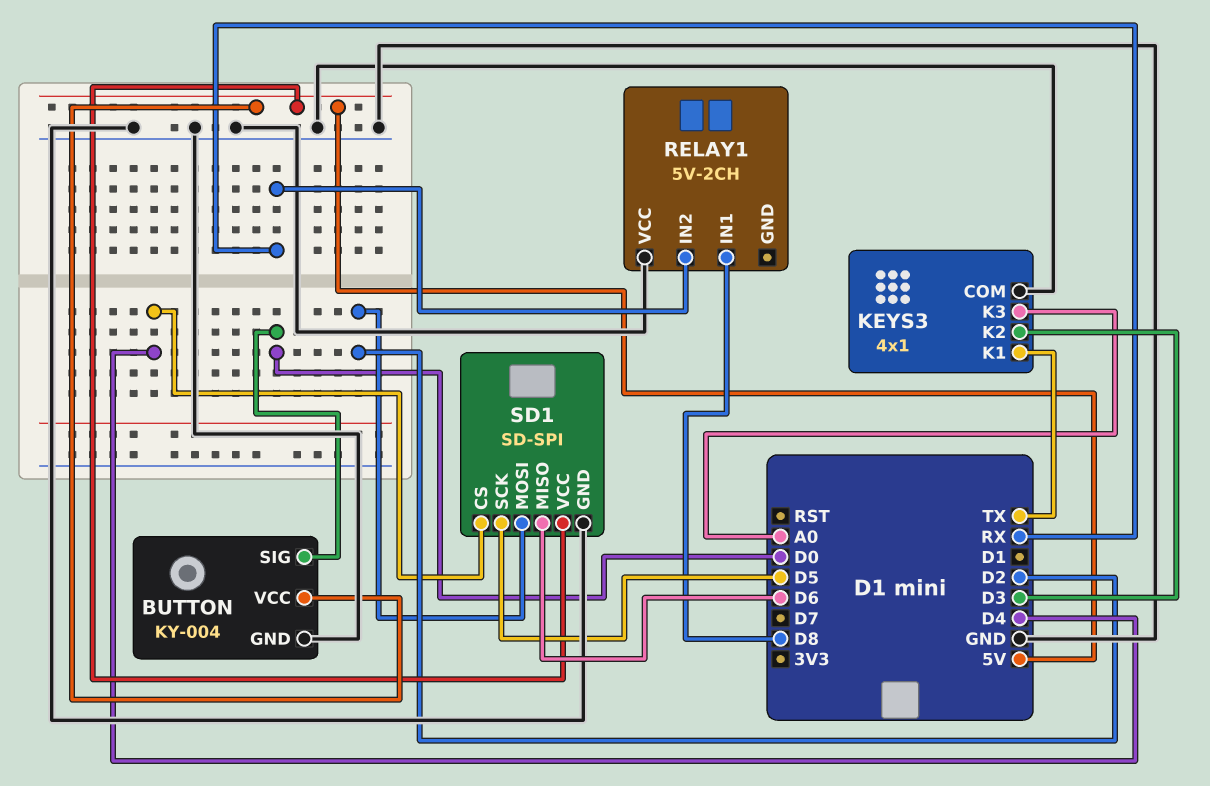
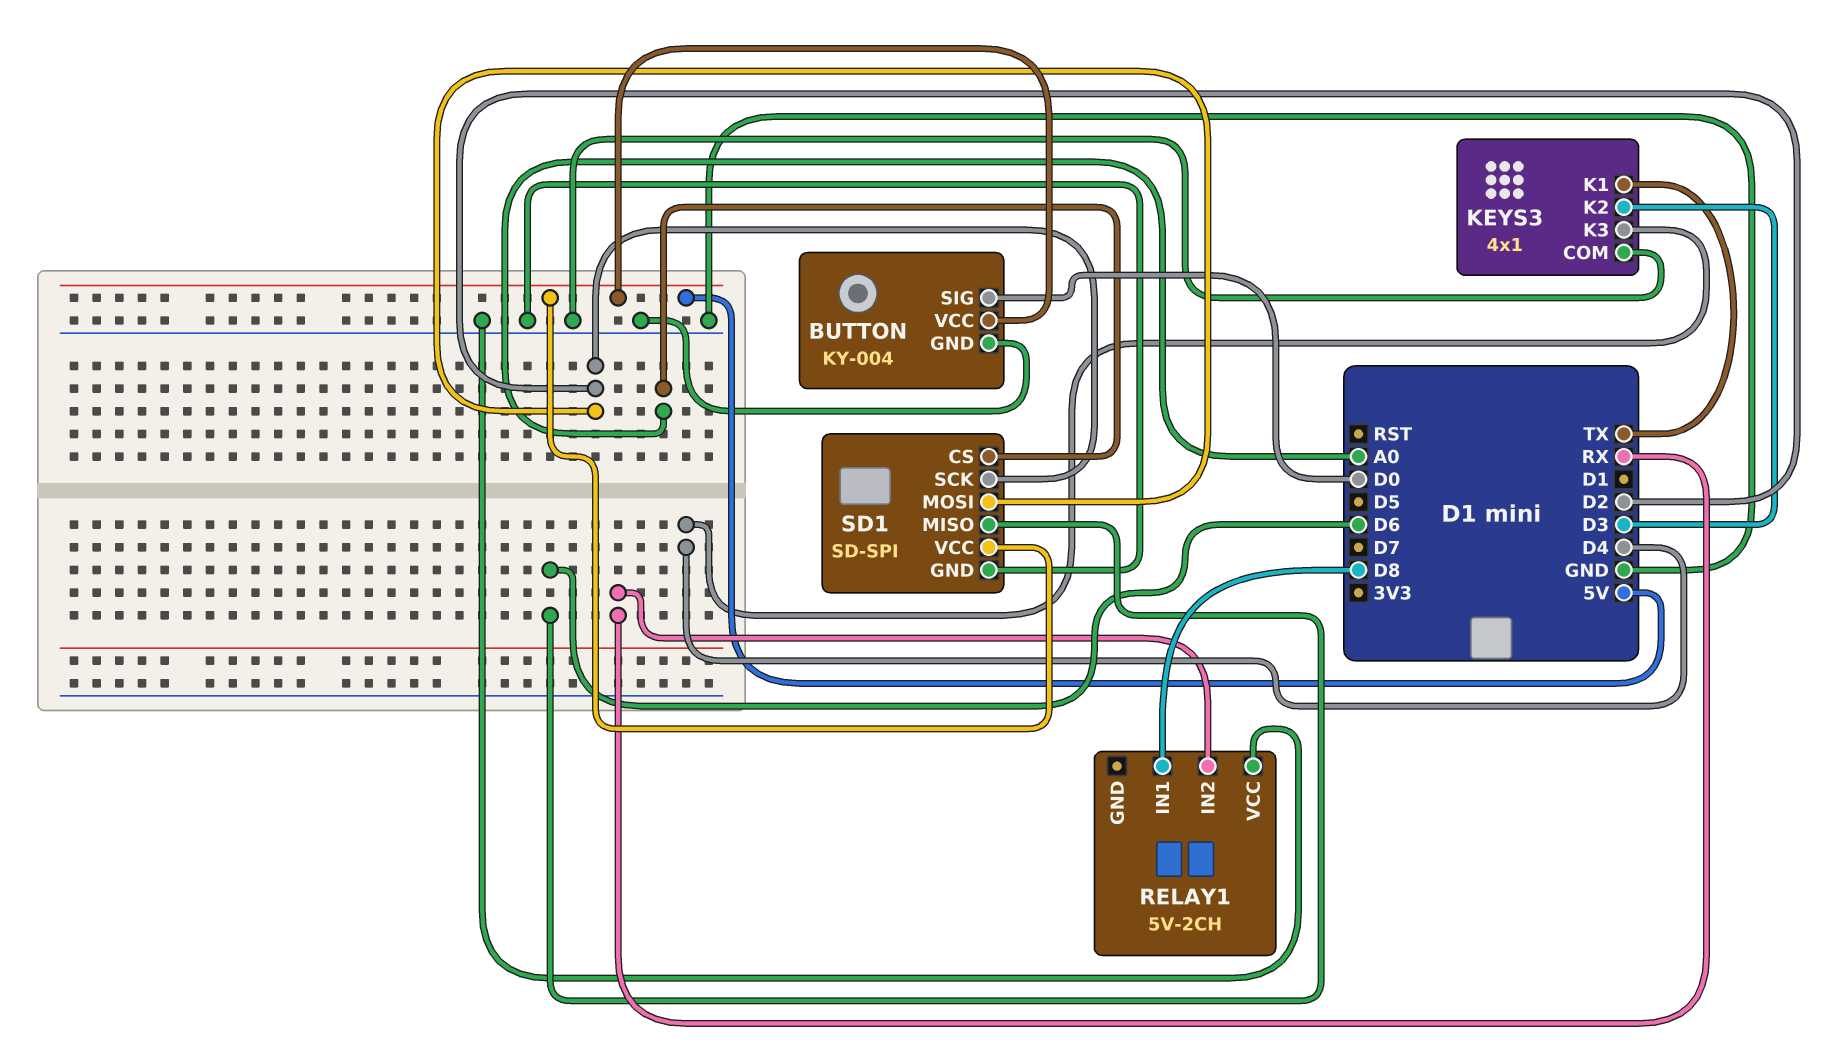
KEYS3 pin K3: A0 -> D4
SD1 pin CS: D4 -> A0
SD1 pin SCK: D5 -> D2

